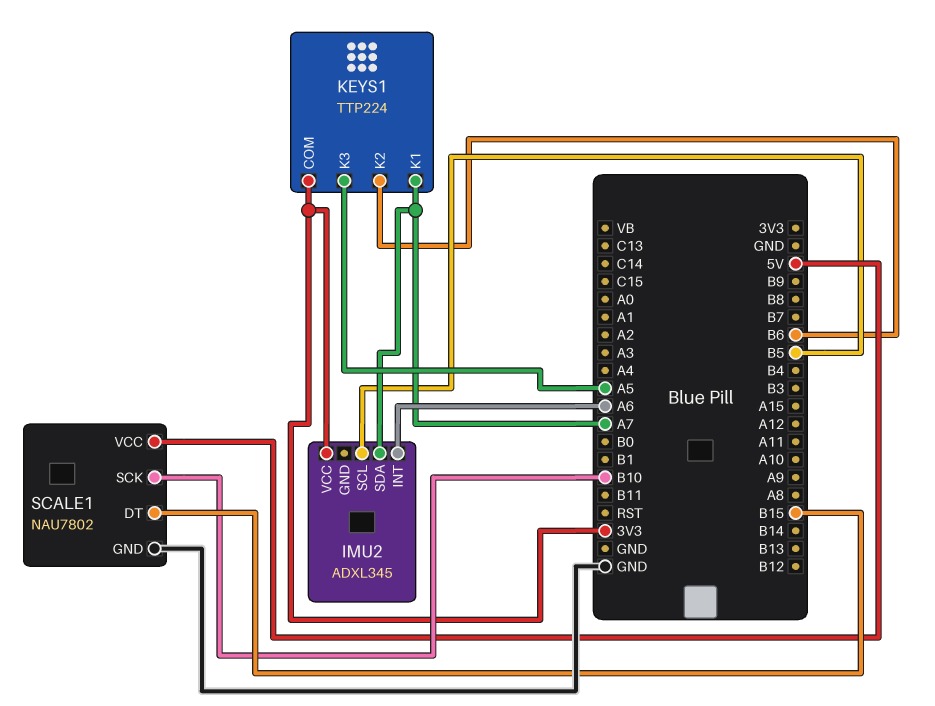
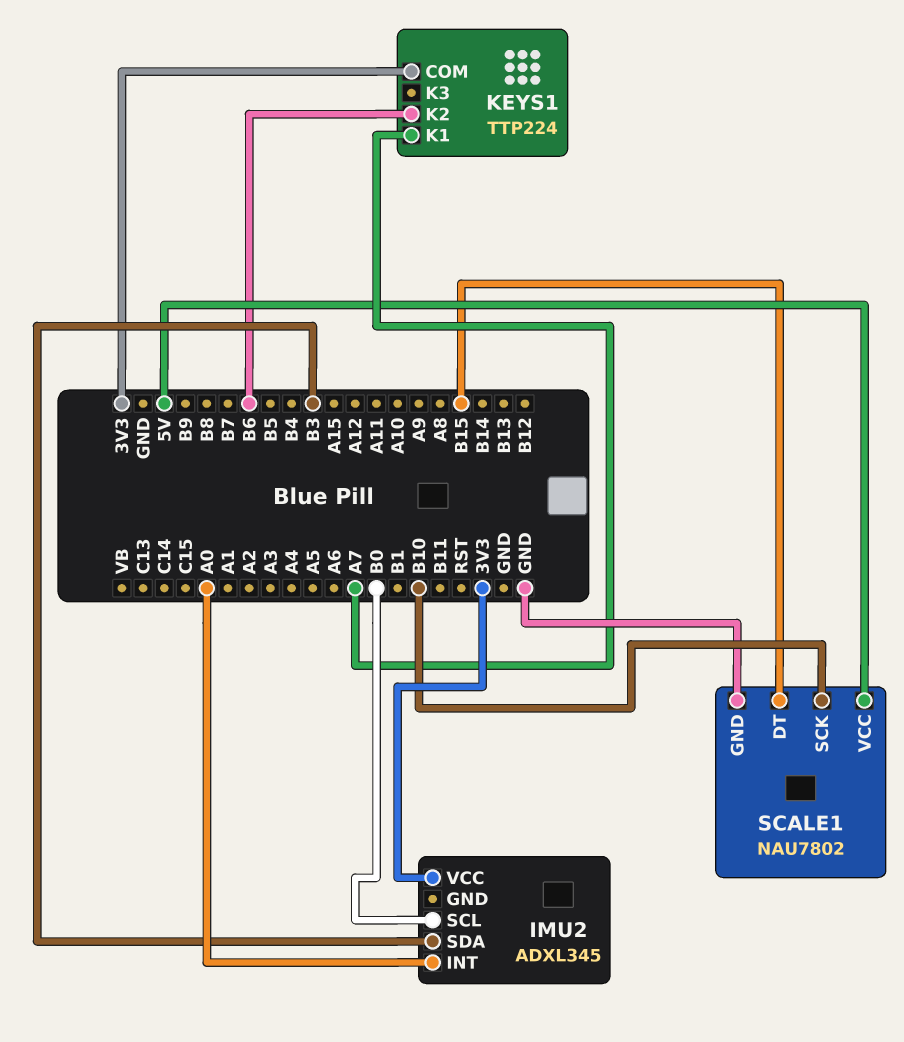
IMU2 pin INT: A6 -> A0
IMU2 pin SCL: B5 -> B0
IMU2 pin SDA: A7 -> B3
KEYS1 pin K3: A5 -> none

